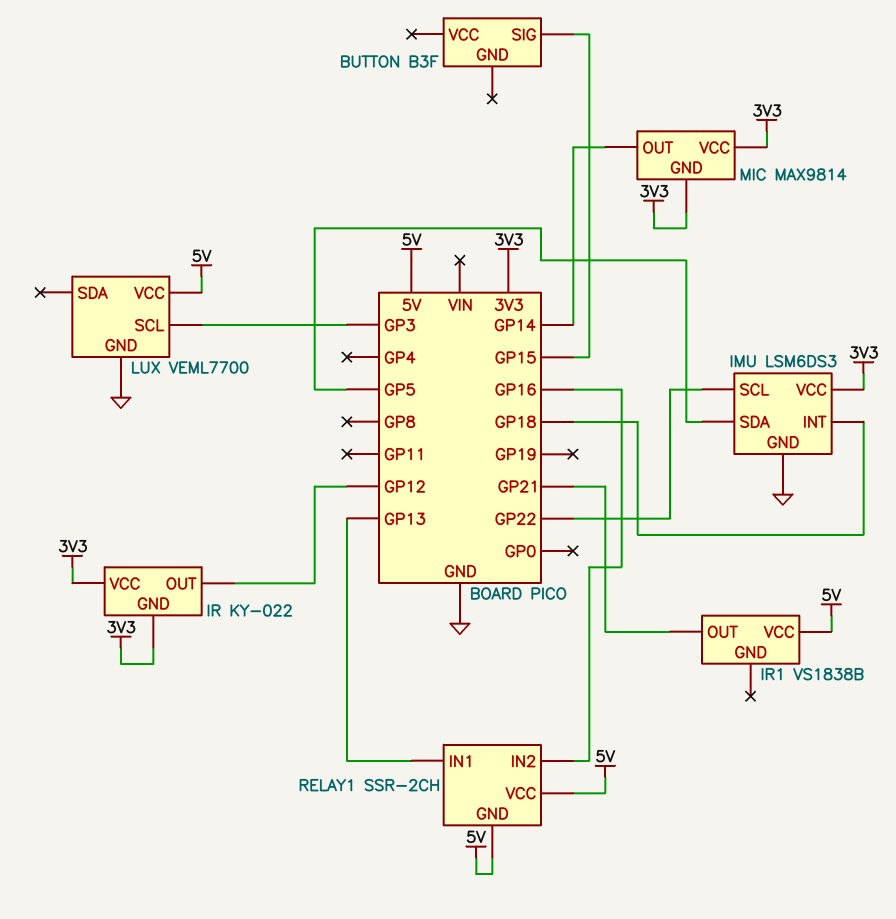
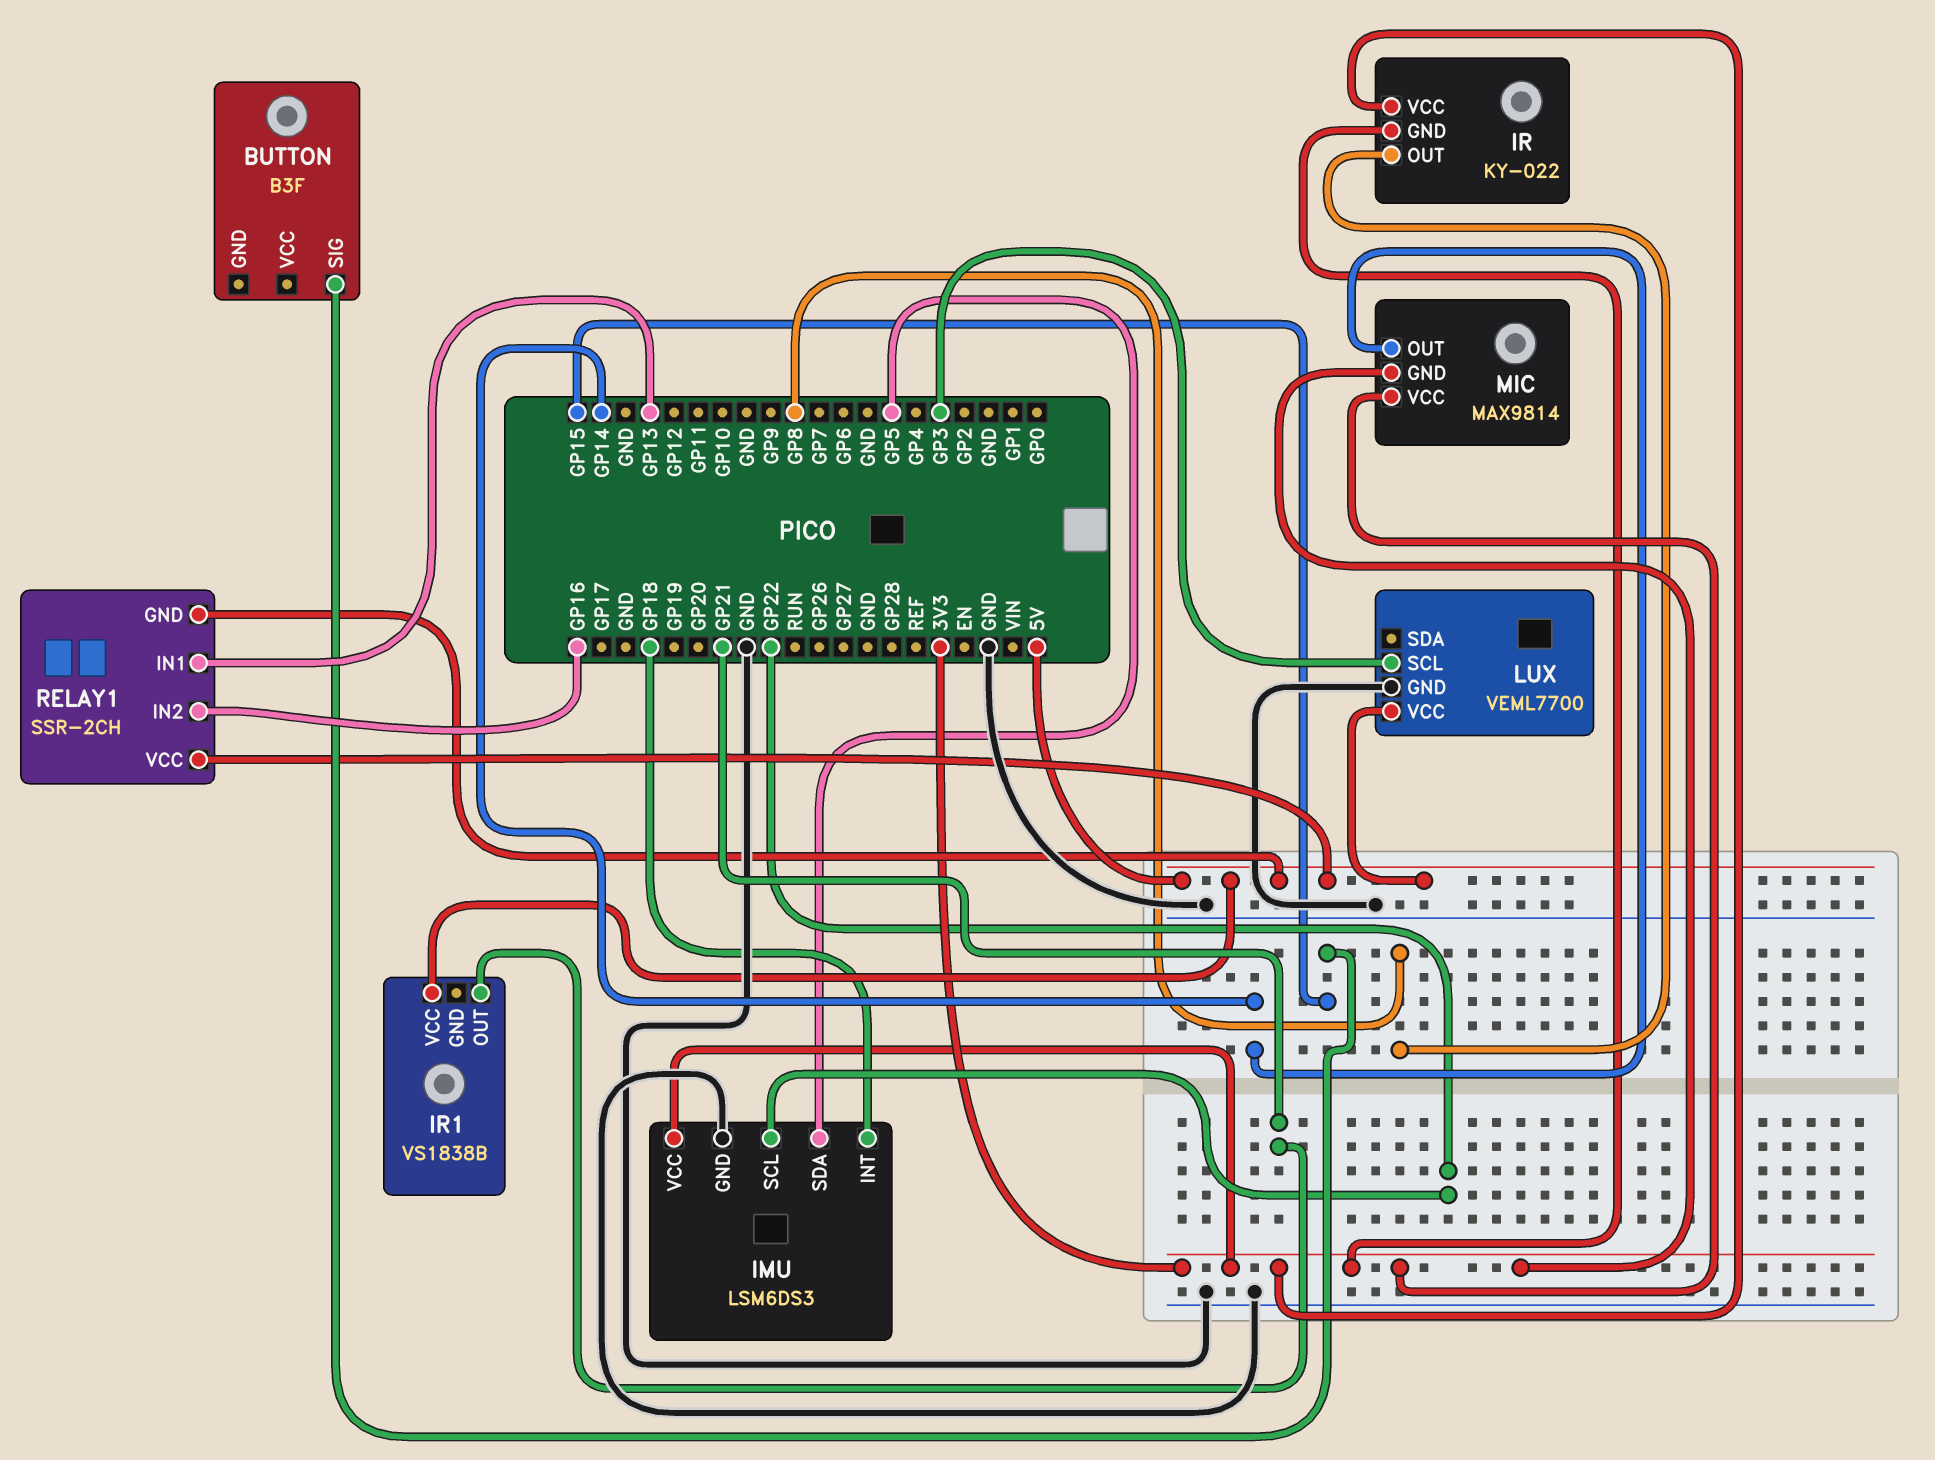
IR pin OUT: GP12 -> GP8

